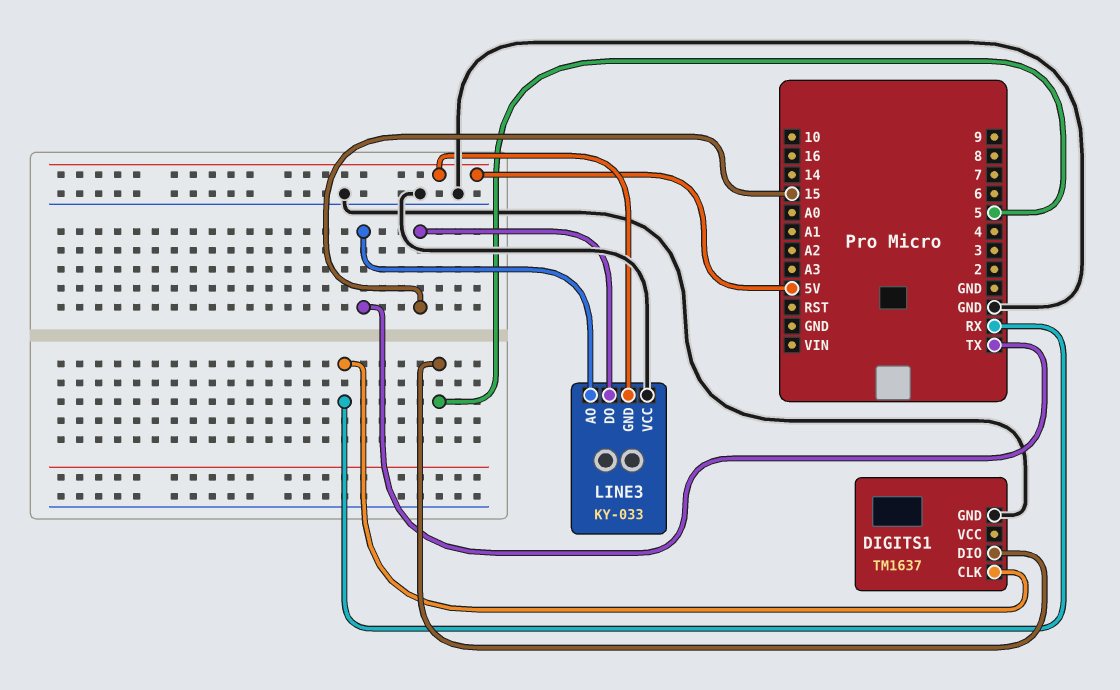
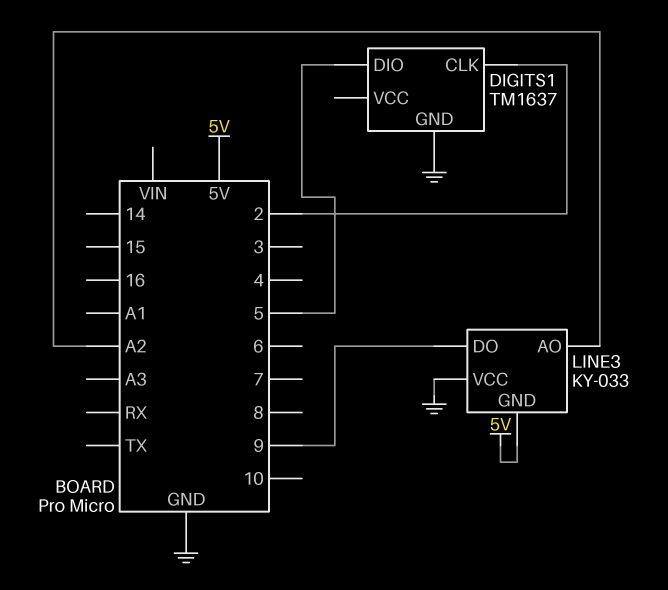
DIGITS1 pin CLK: RX -> 2
LINE3 pin AO: TX -> A2
LINE3 pin DO: 15 -> 9

